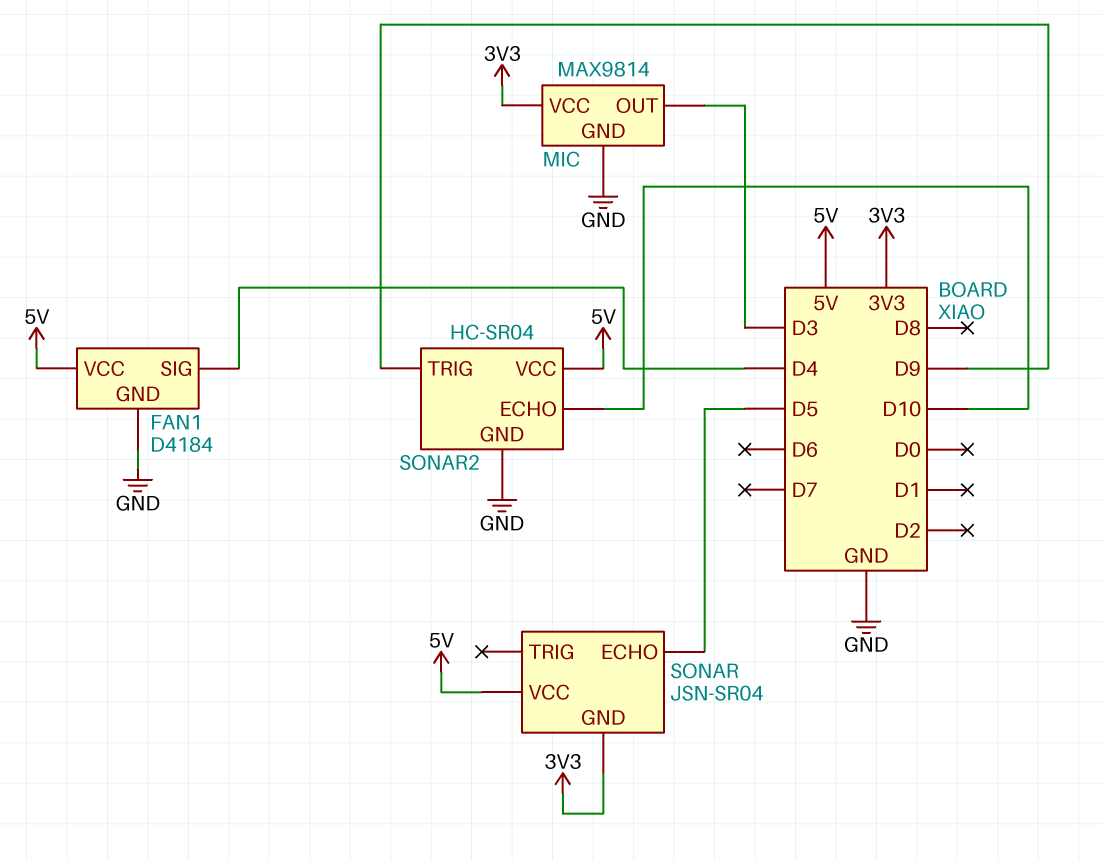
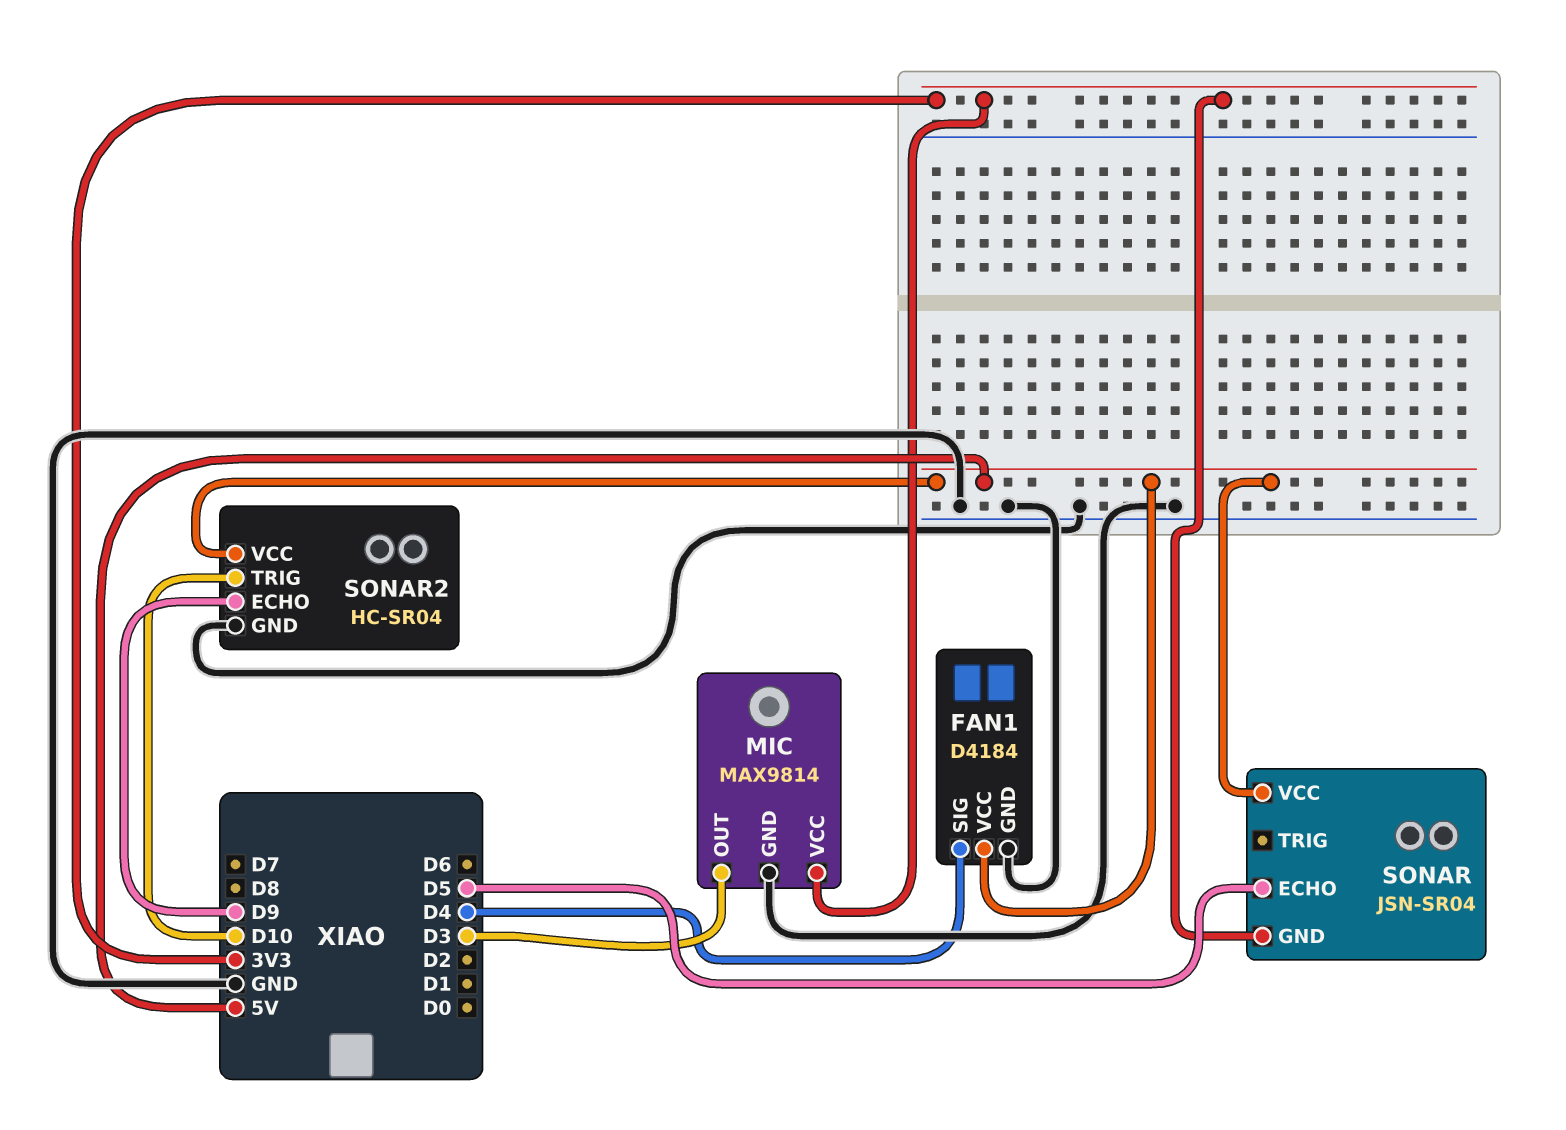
SONAR2 pin ECHO: D10 -> D9
SONAR2 pin TRIG: D9 -> D10

